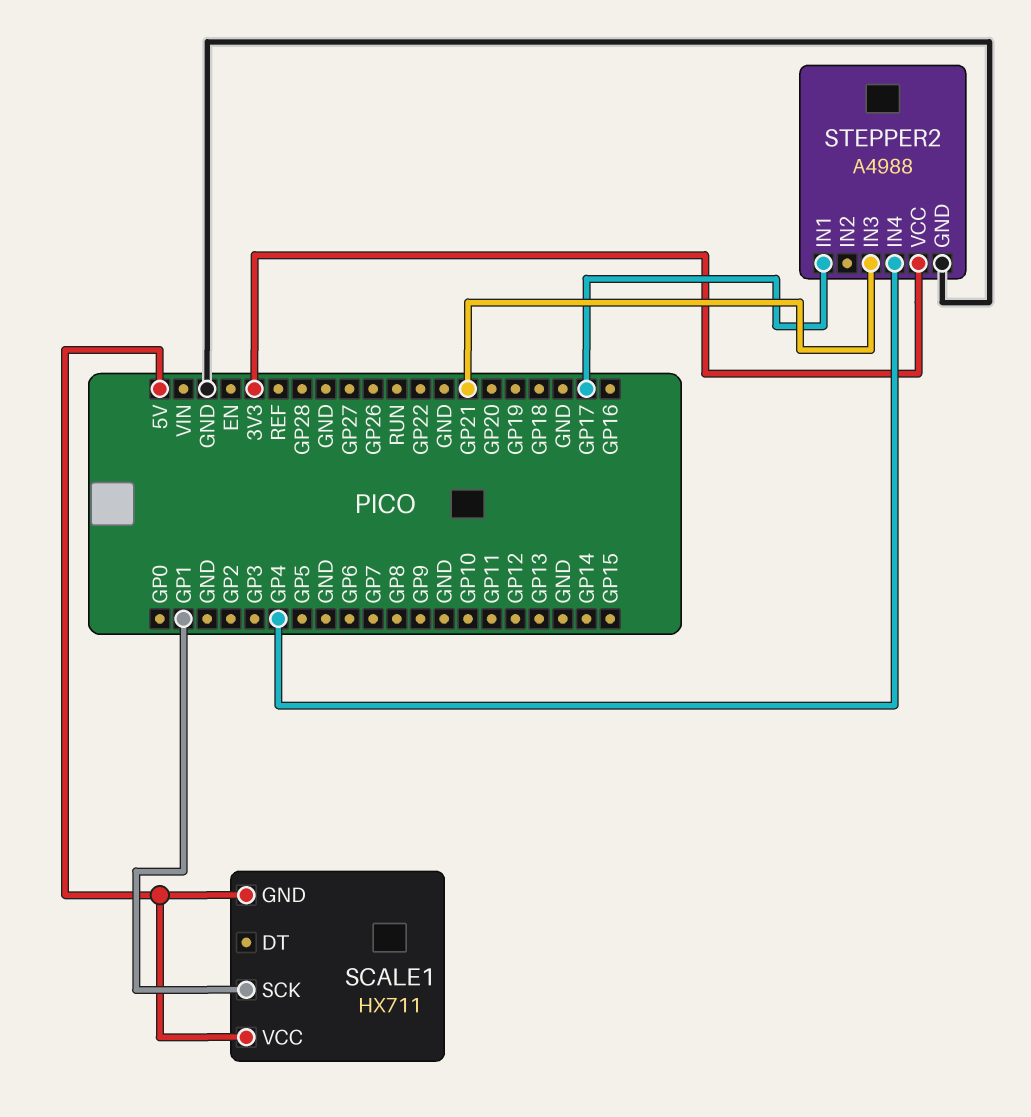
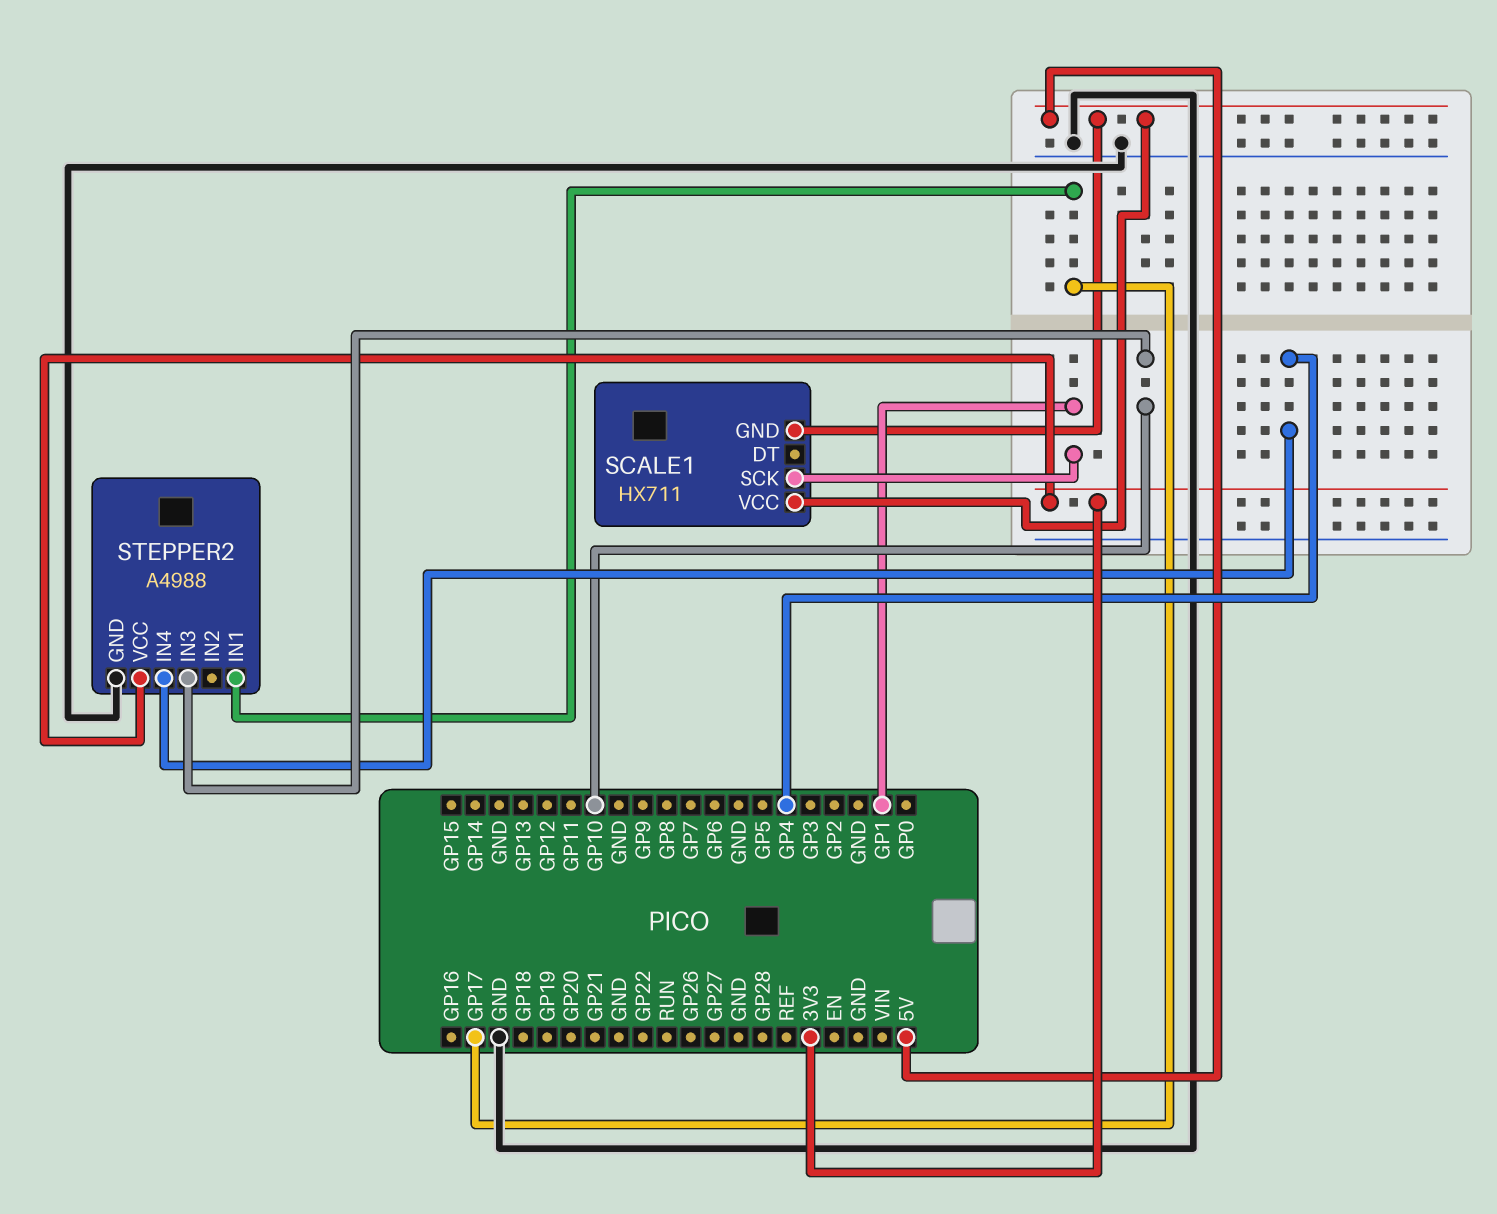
STEPPER2 pin IN3: GP21 -> GP10

